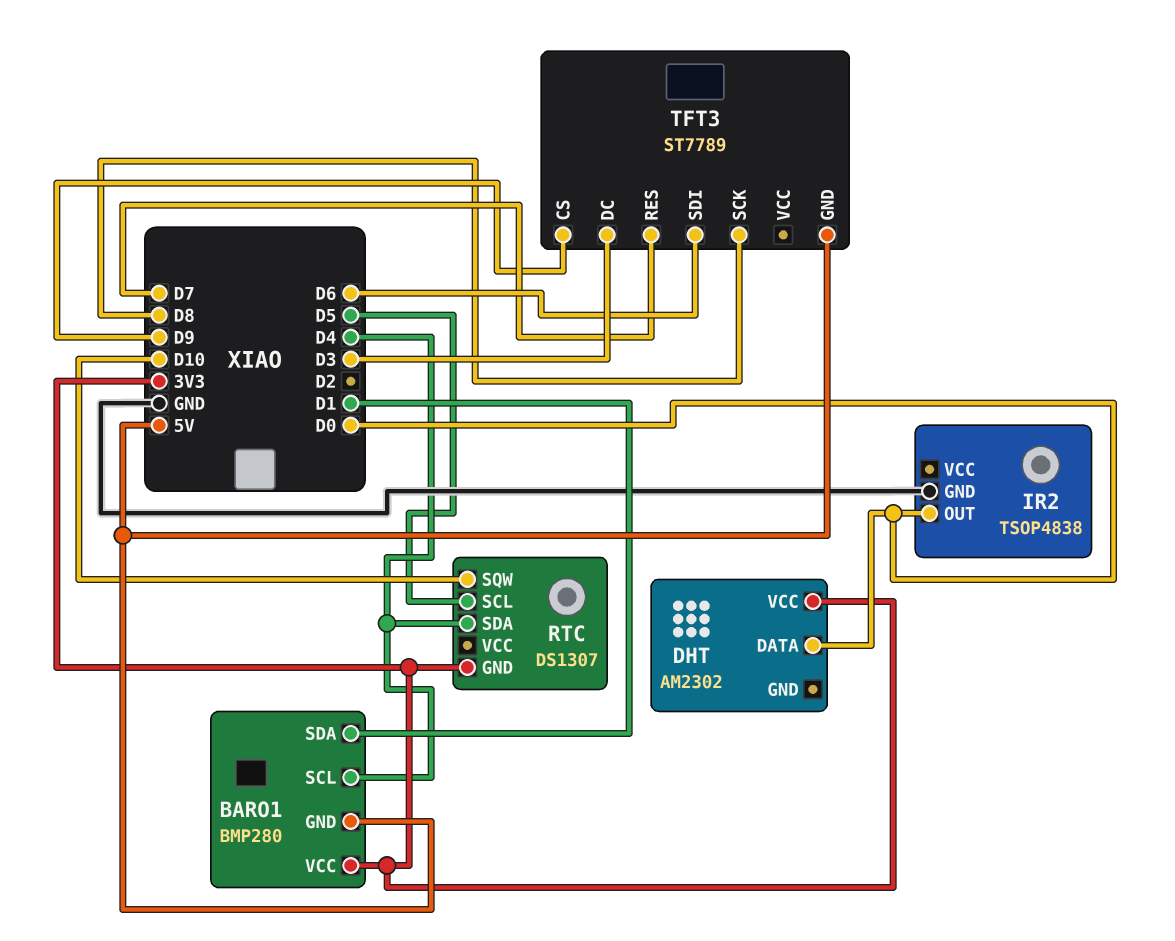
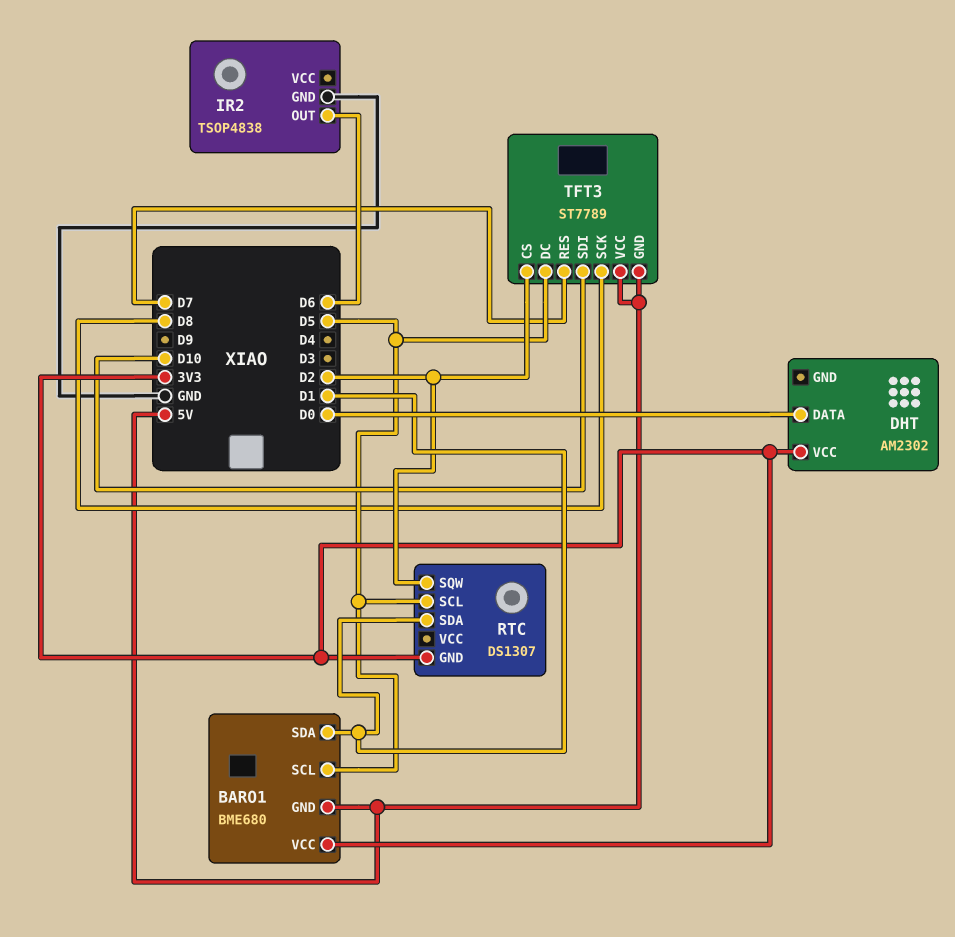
BARO1: BMP280 -> BME680
BARO1 pin SCL: D4 -> D5
IR2 pin OUT: D0 -> D6
RTC pin SDA: D4 -> D1
RTC pin SQW: D10 -> D2
TFT3 pin CS: D9 -> D2
TFT3 pin DC: D3 -> D5
TFT3 pin SDI: D6 -> D10
TFT3 pin VCC: none -> 5V

